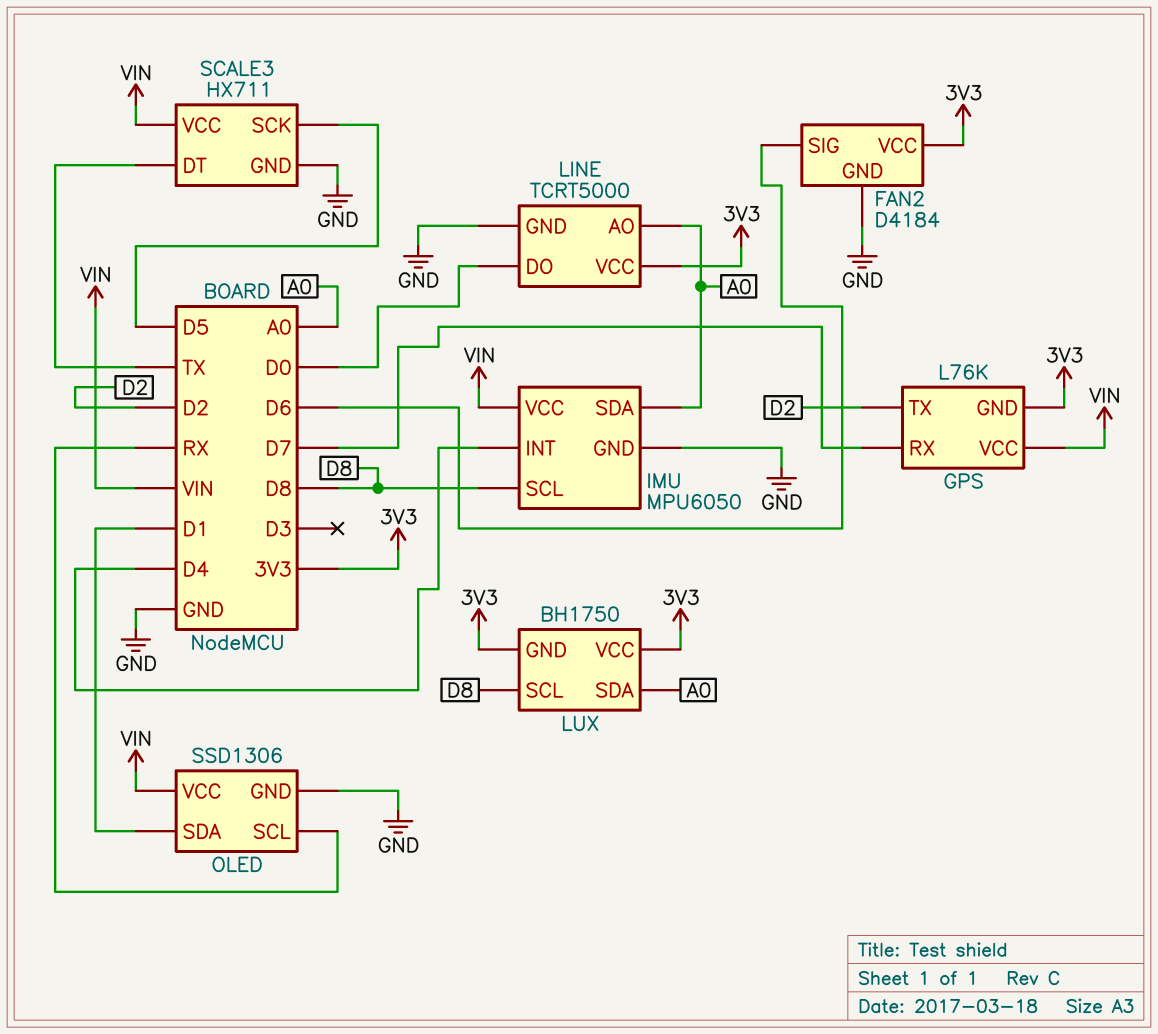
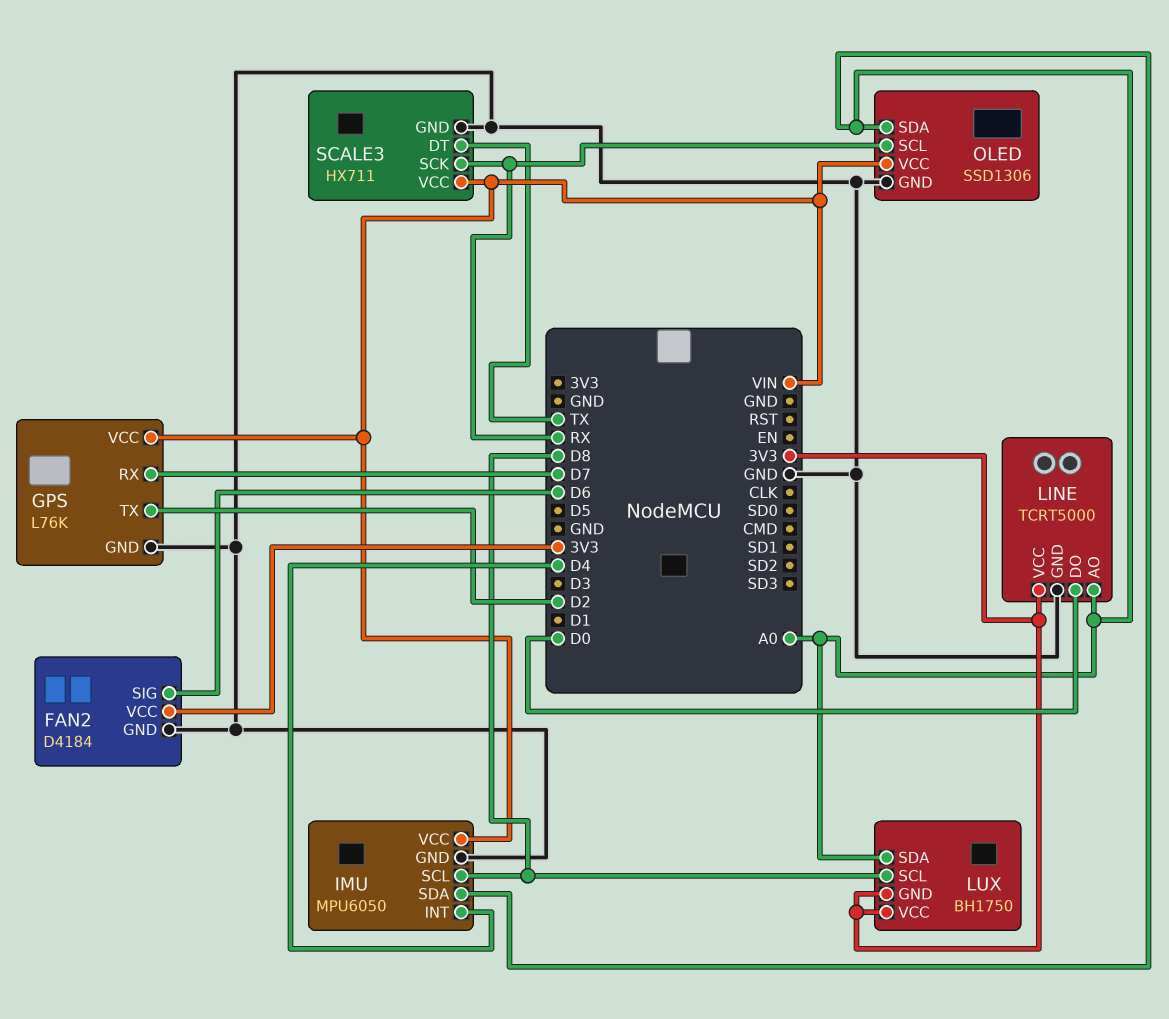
GPS pin GND: 3V3 -> GND
OLED pin SDA: D1 -> A0
SCALE3 pin SCK: D5 -> RX

